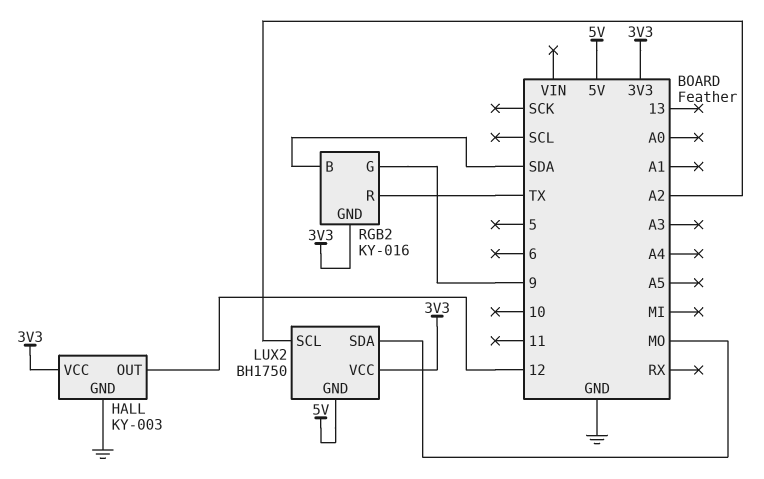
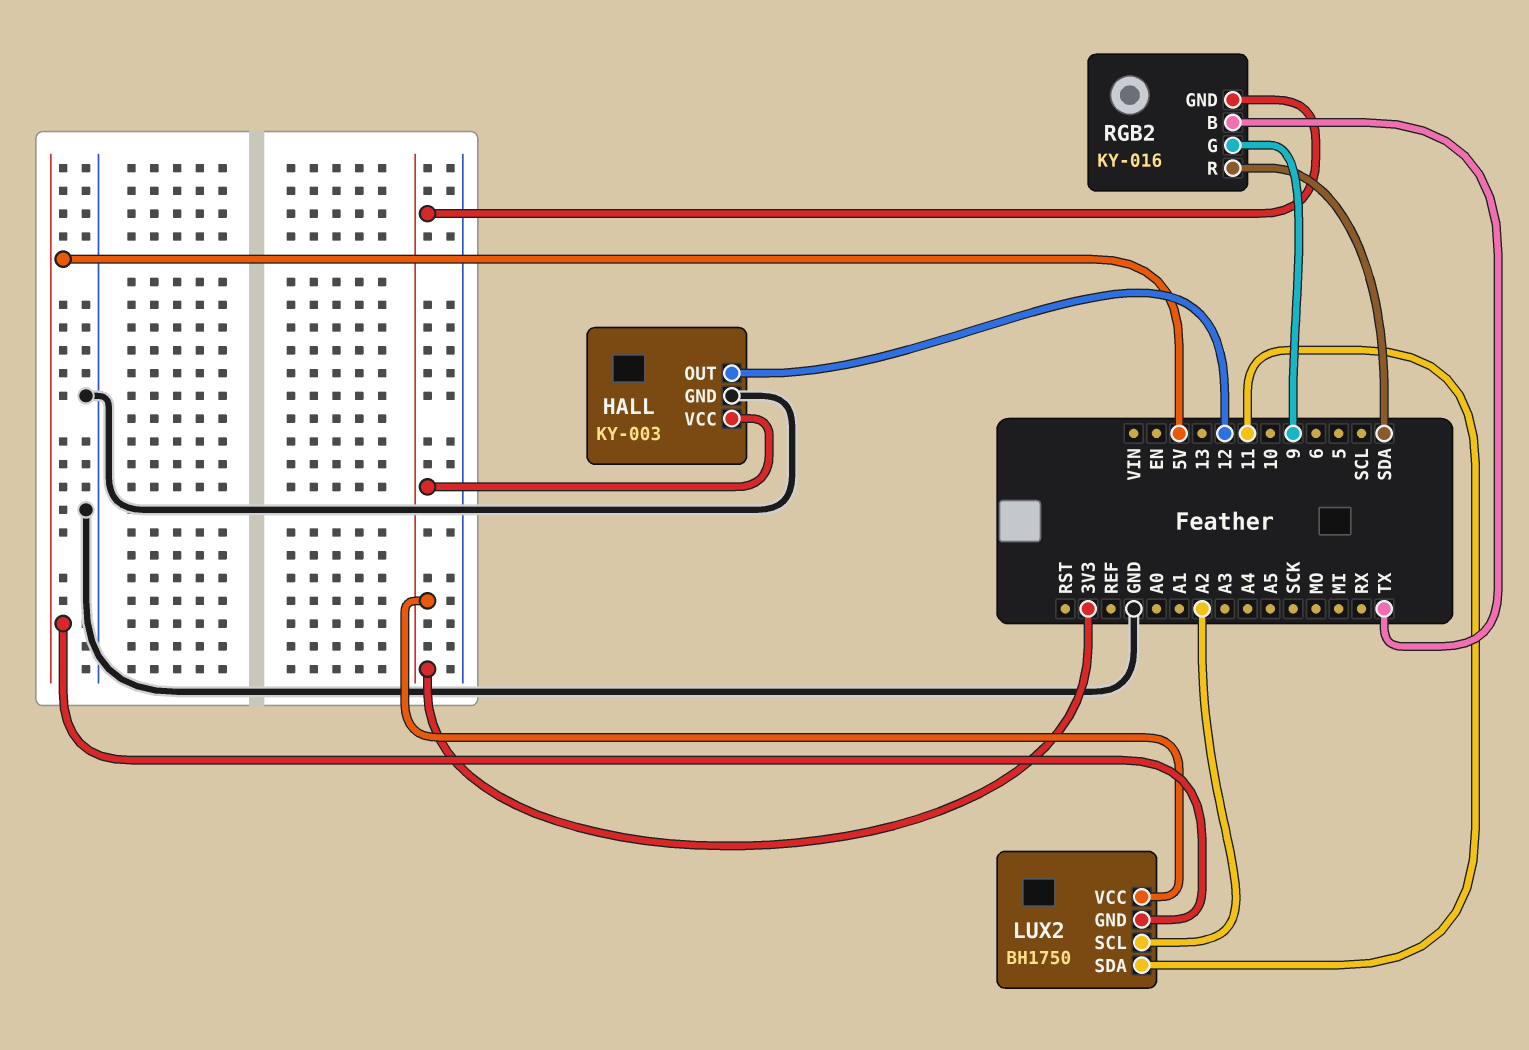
LUX2 pin SDA: MO -> 11
RGB2 pin B: SDA -> TX
RGB2 pin R: TX -> SDA

